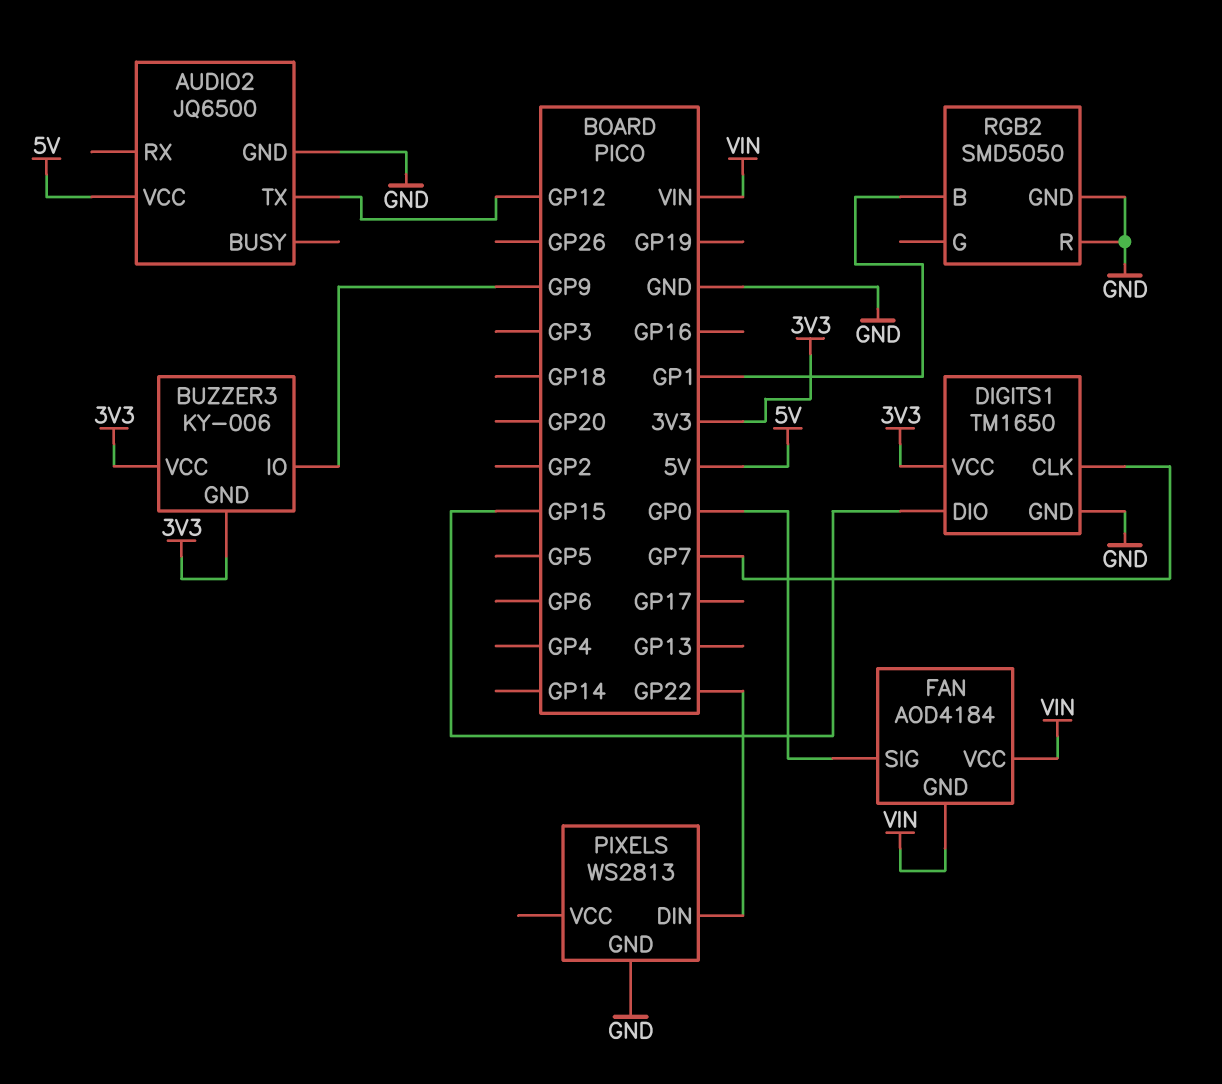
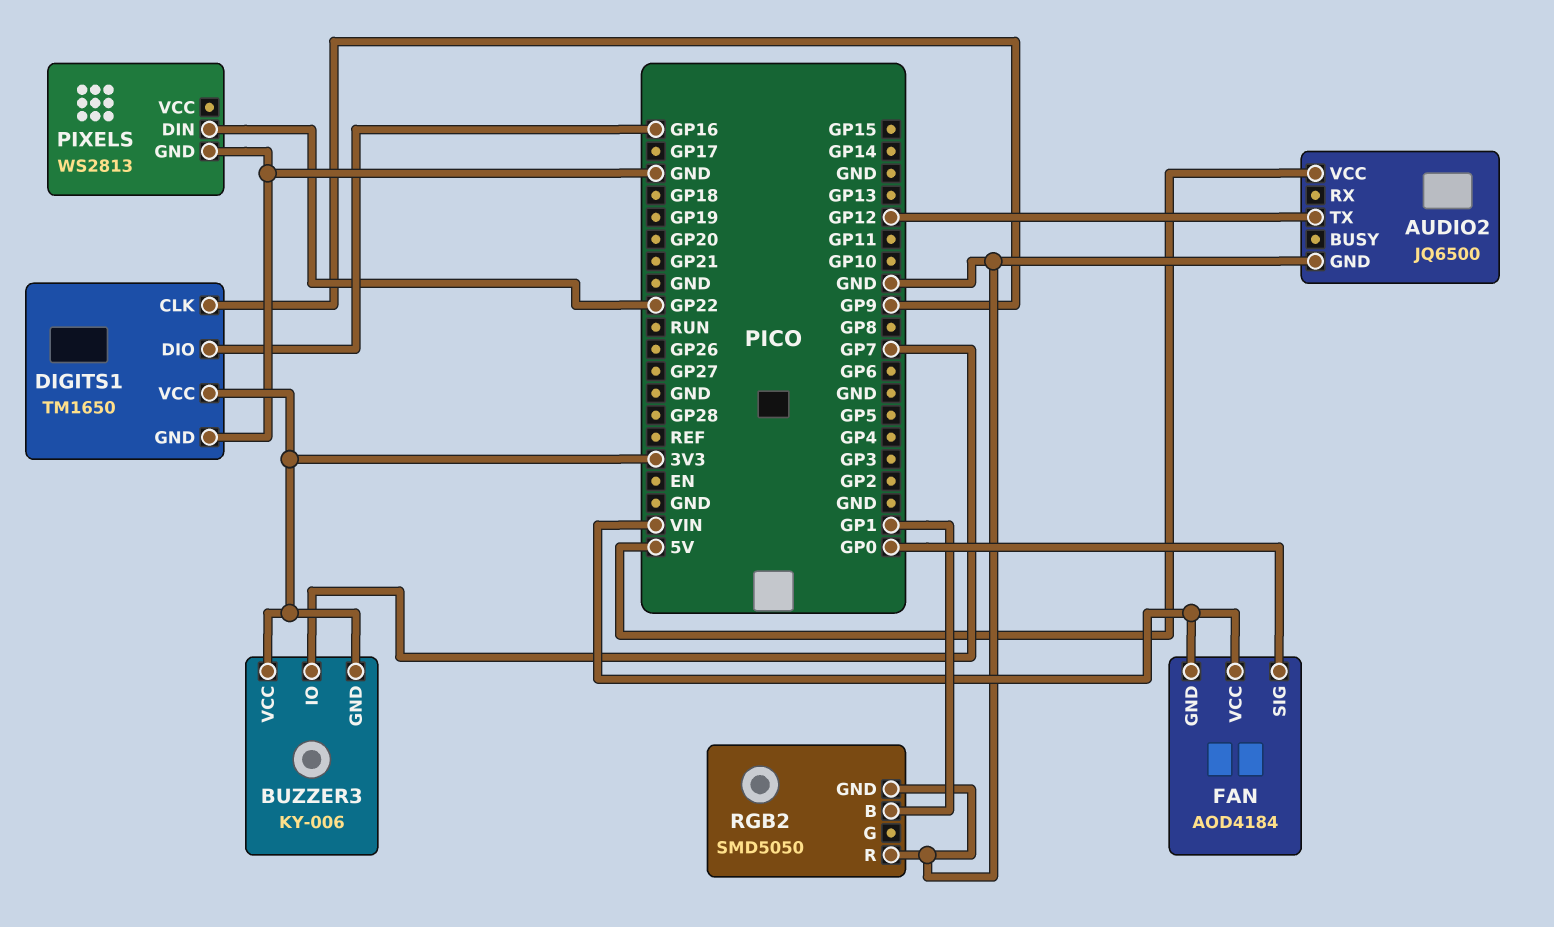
BUZZER3 pin IO: GP9 -> GP7
DIGITS1 pin CLK: GP7 -> GP9
DIGITS1 pin DIO: GP15 -> GP16

